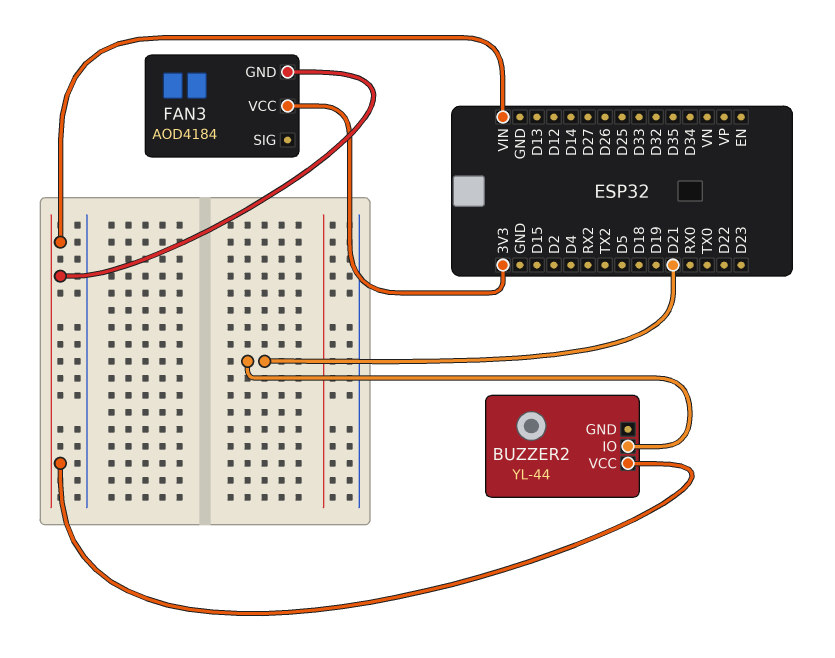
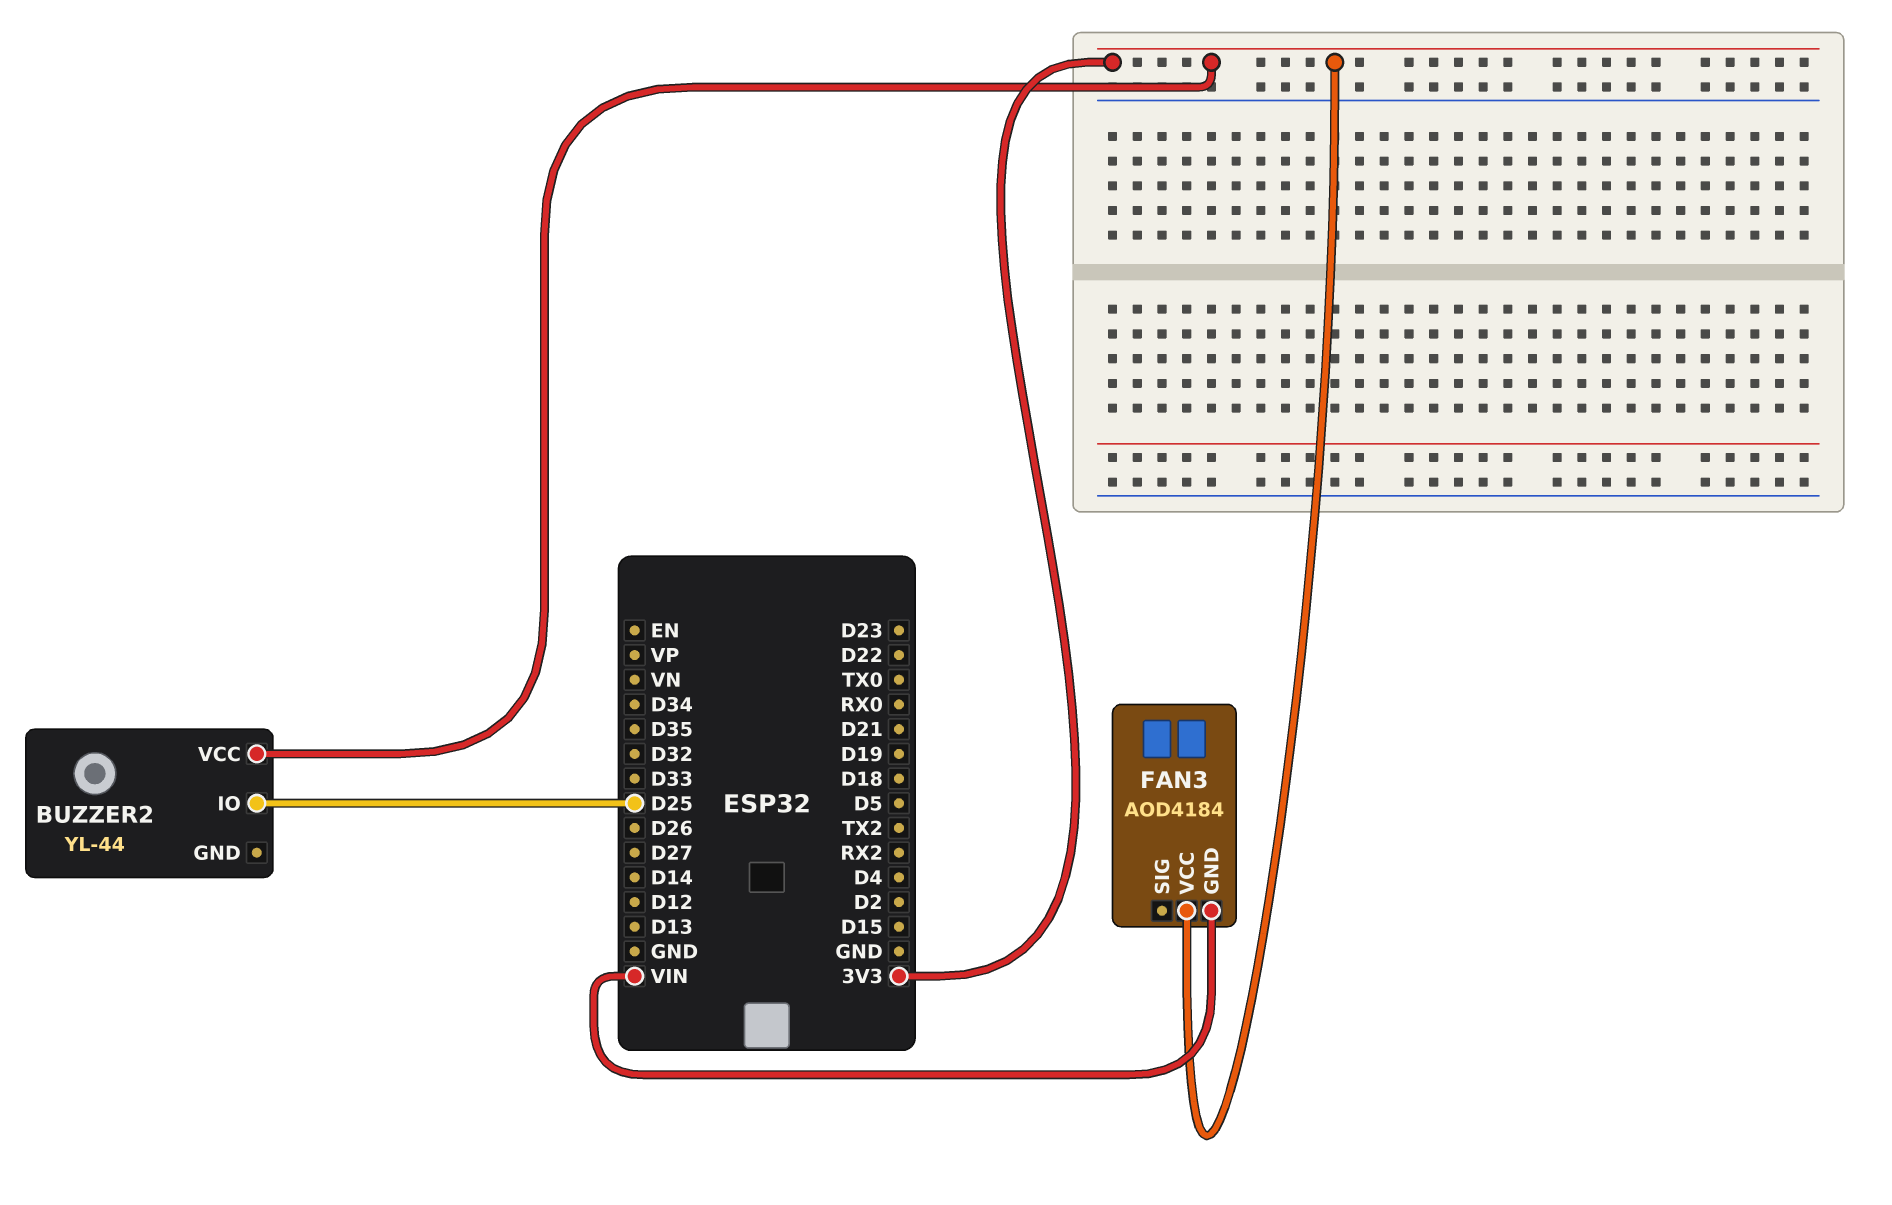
BUZZER2 pin IO: D21 -> D25
BUZZER2 pin VCC: VIN -> 3V3

